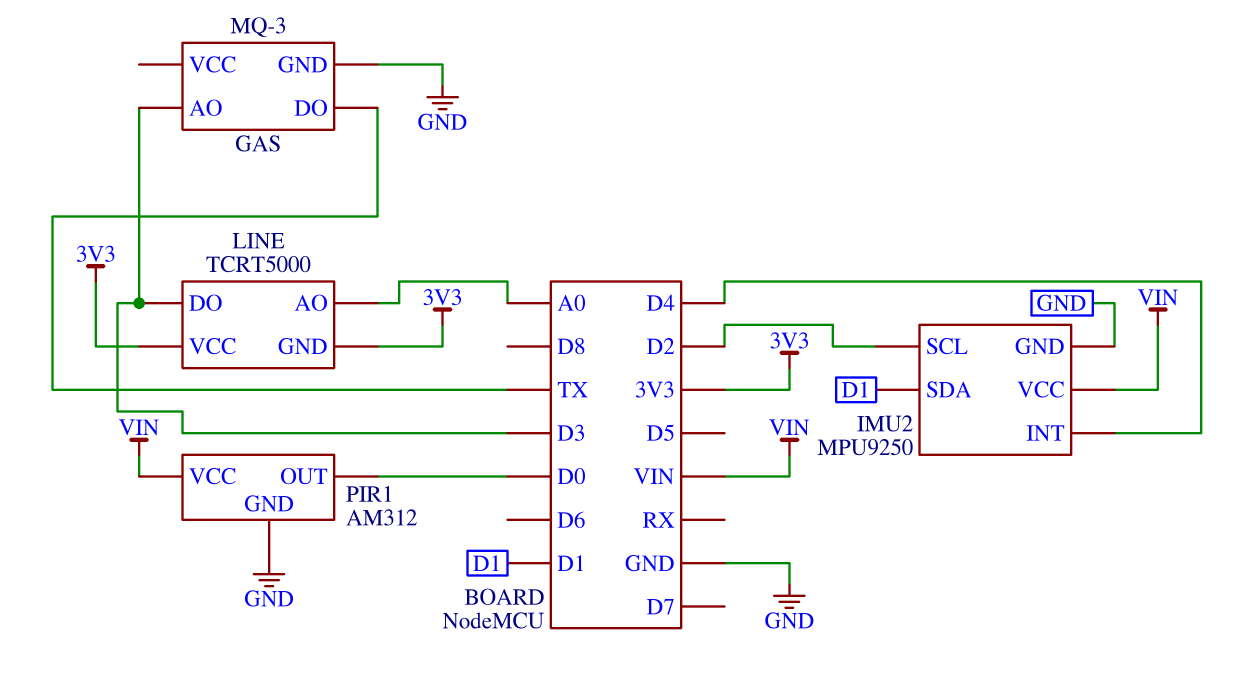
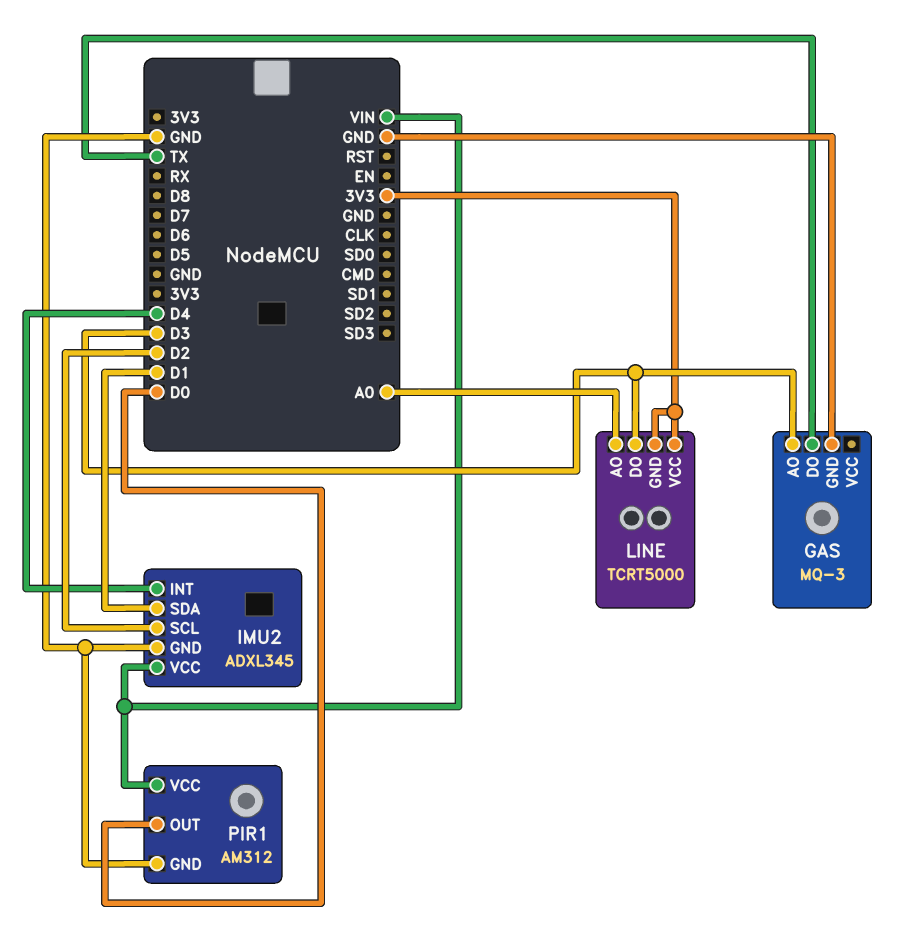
IMU2: MPU9250 -> ADXL345

